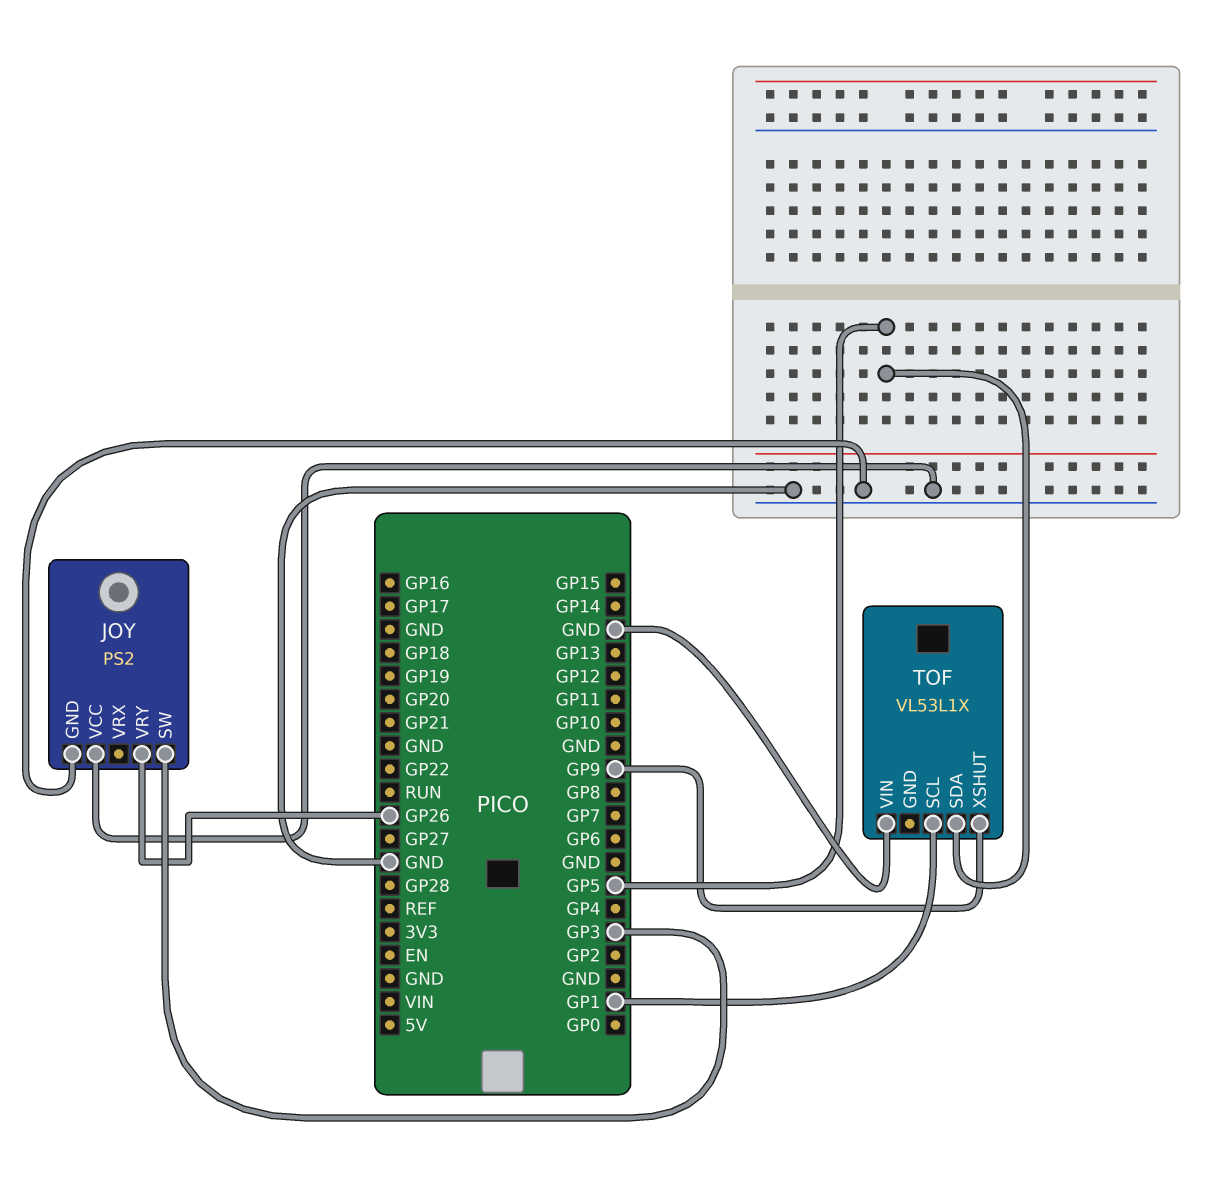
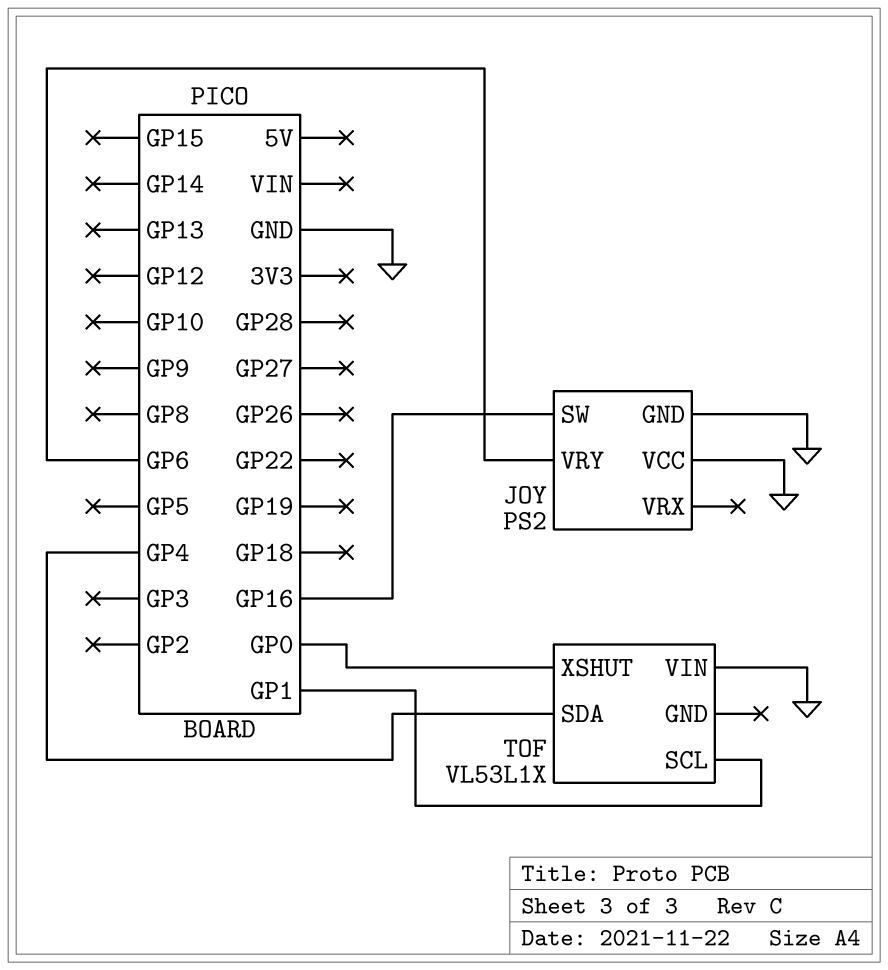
JOY pin SW: GP3 -> GP16
JOY pin VRY: GP26 -> GP6
TOF pin SDA: GP5 -> GP4
TOF pin XSHUT: GP9 -> GP0

